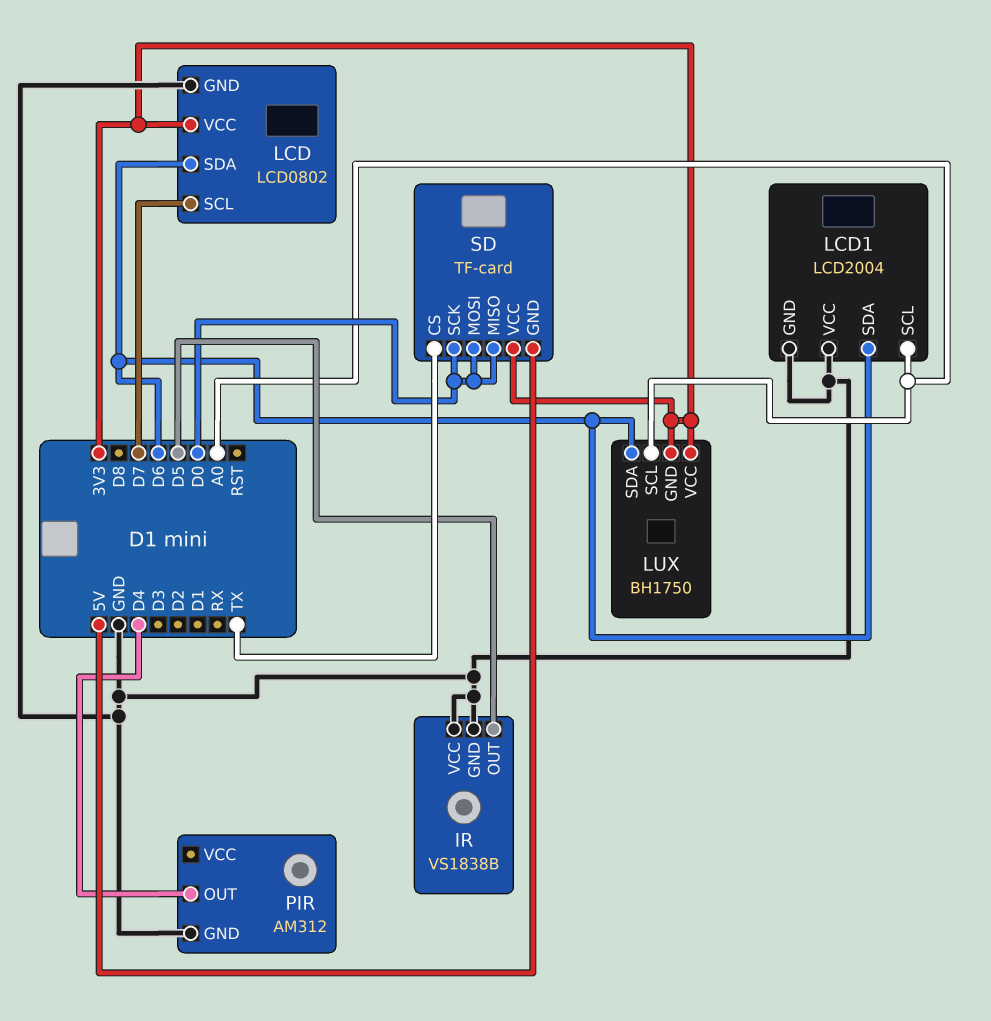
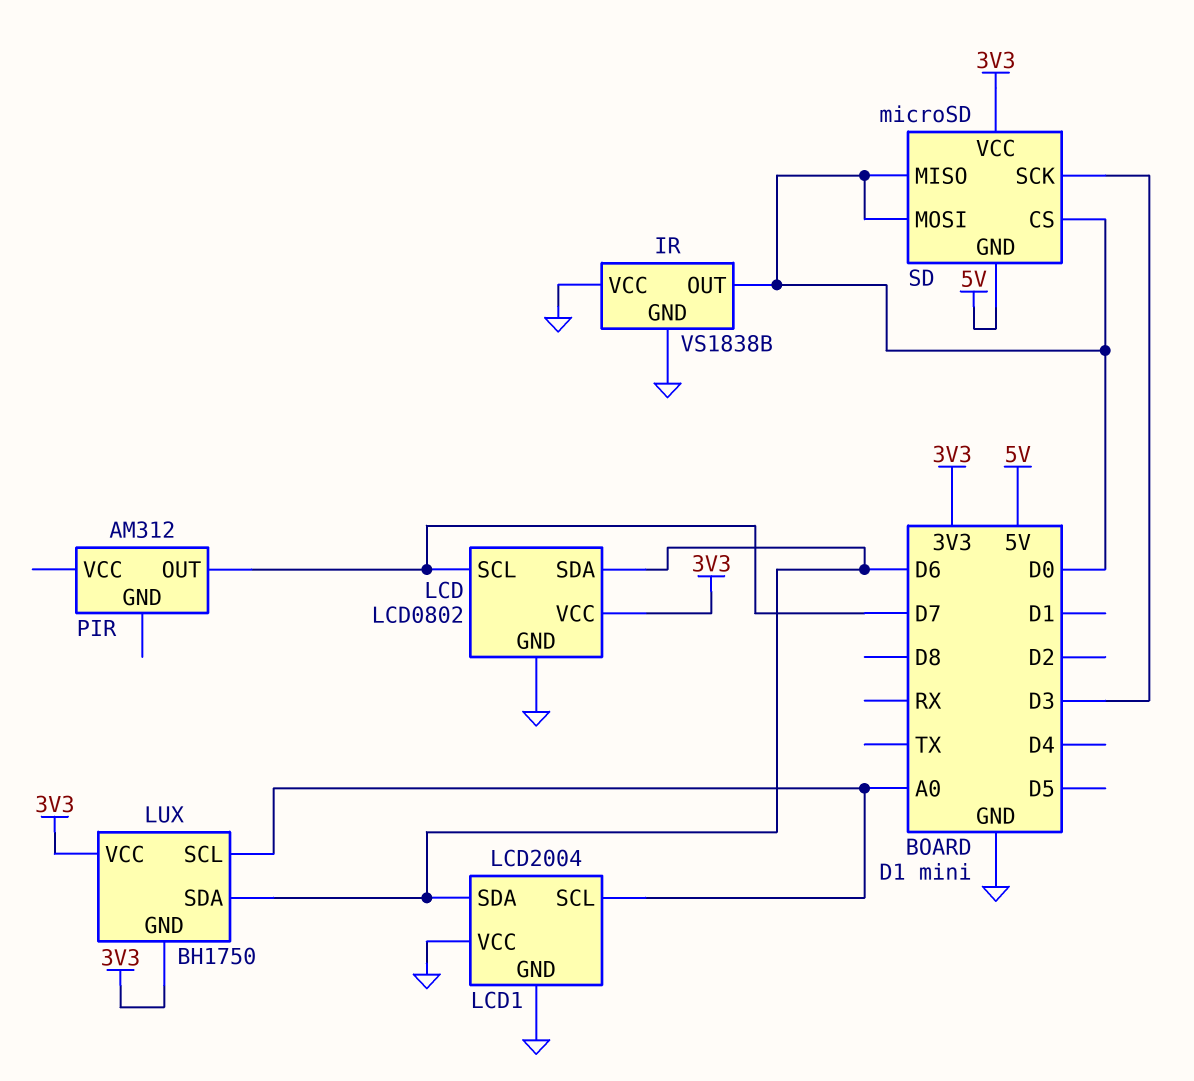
IR pin OUT: D5 -> D0
PIR pin GND: GND -> none
PIR pin OUT: D4 -> D7
SD: TF-card -> microSD
SD pin CS: TX -> D0
SD pin SCK: D0 -> D3

